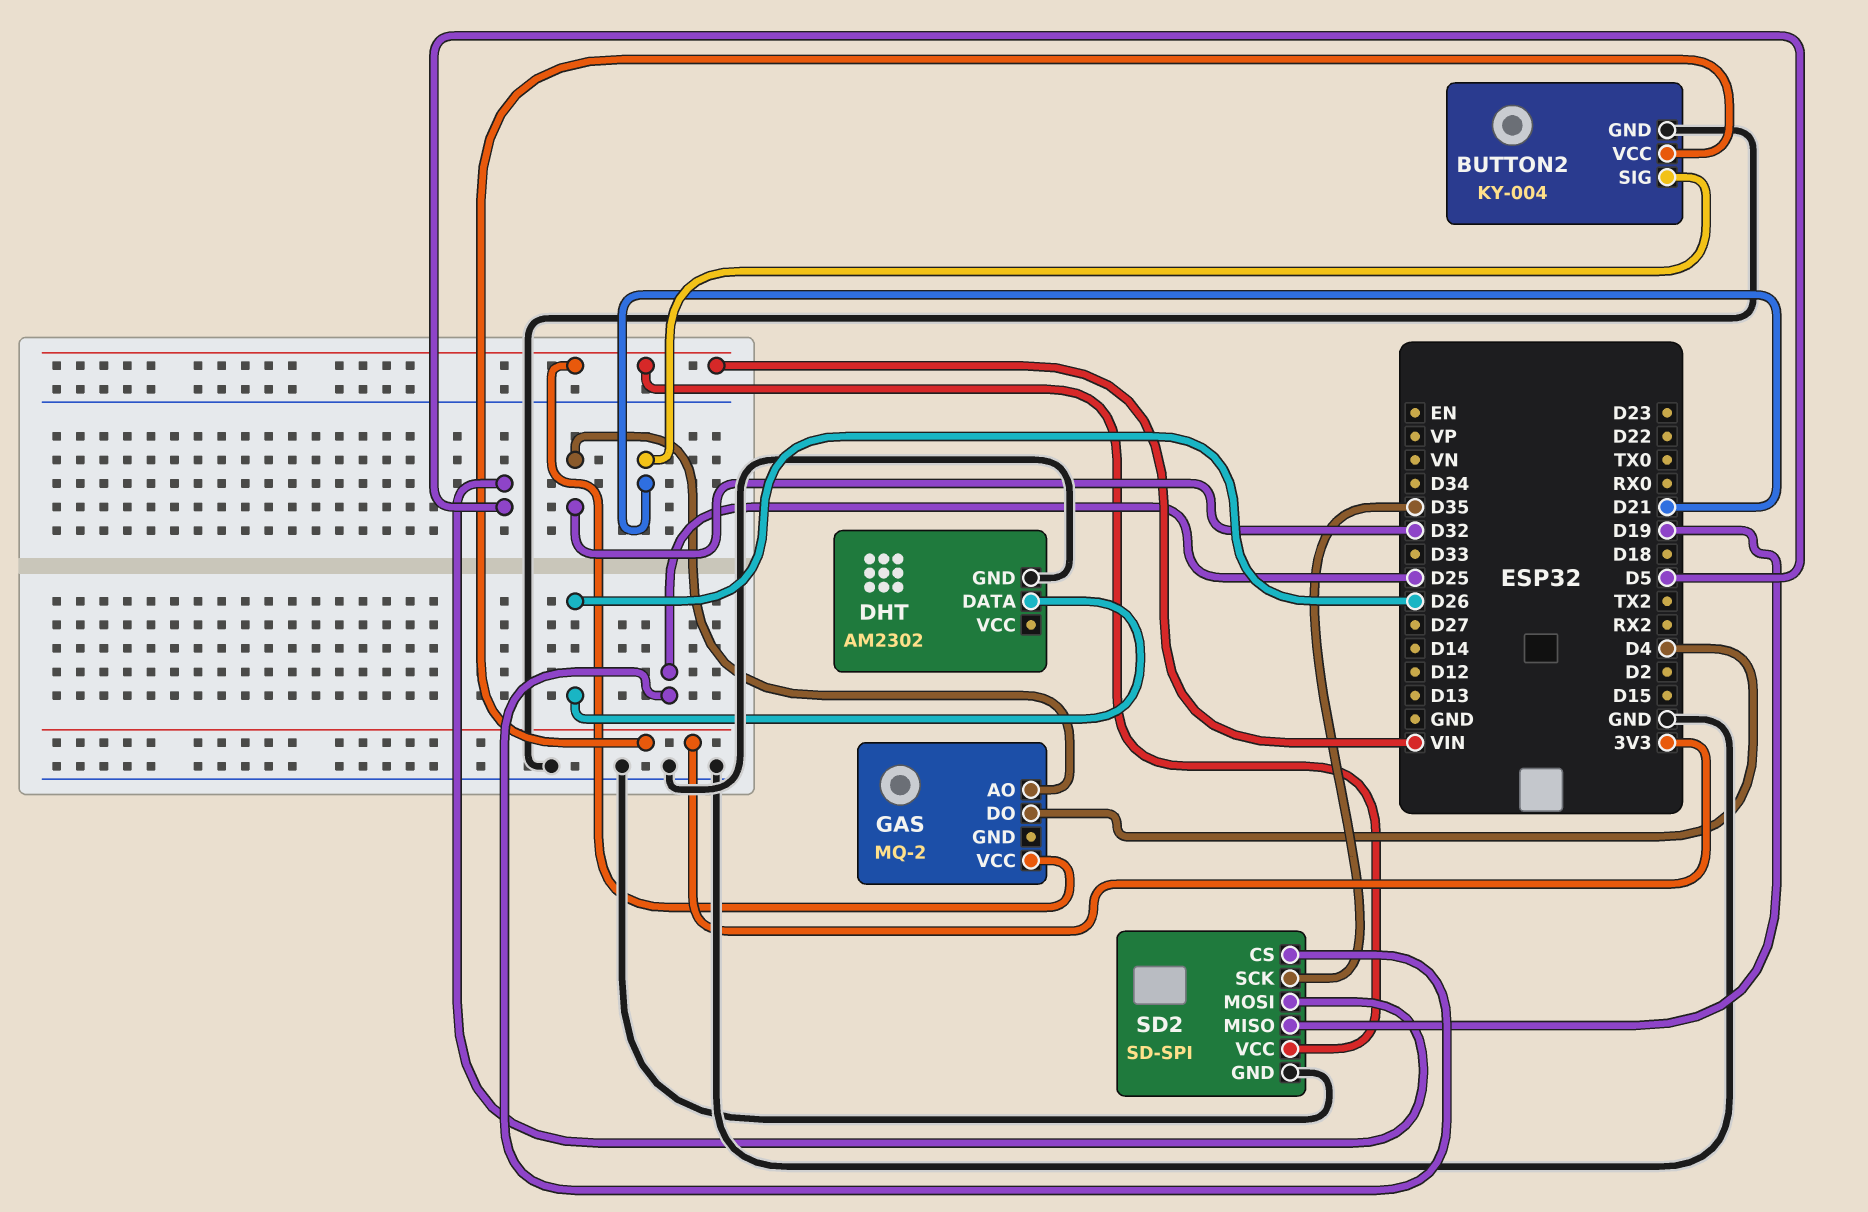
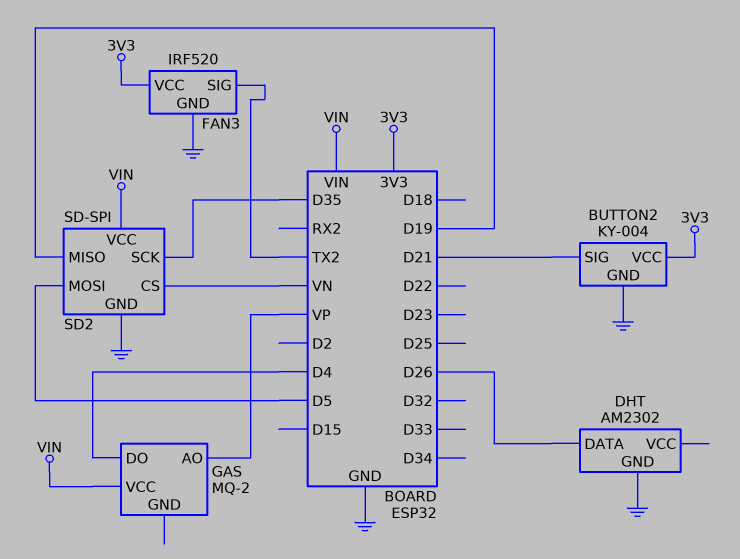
FAN3: none -> IRF520
FAN3 pin GND: none -> GND
FAN3 pin SIG: none -> TX2
FAN3 pin VCC: none -> 3V3
GAS pin AO: D32 -> VP
SD2 pin CS: D25 -> VN

